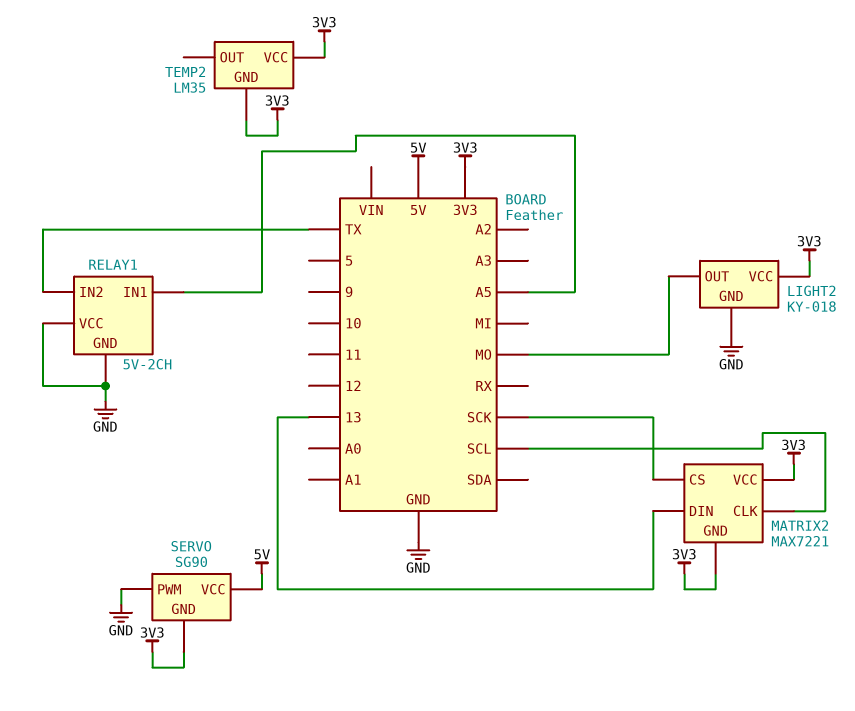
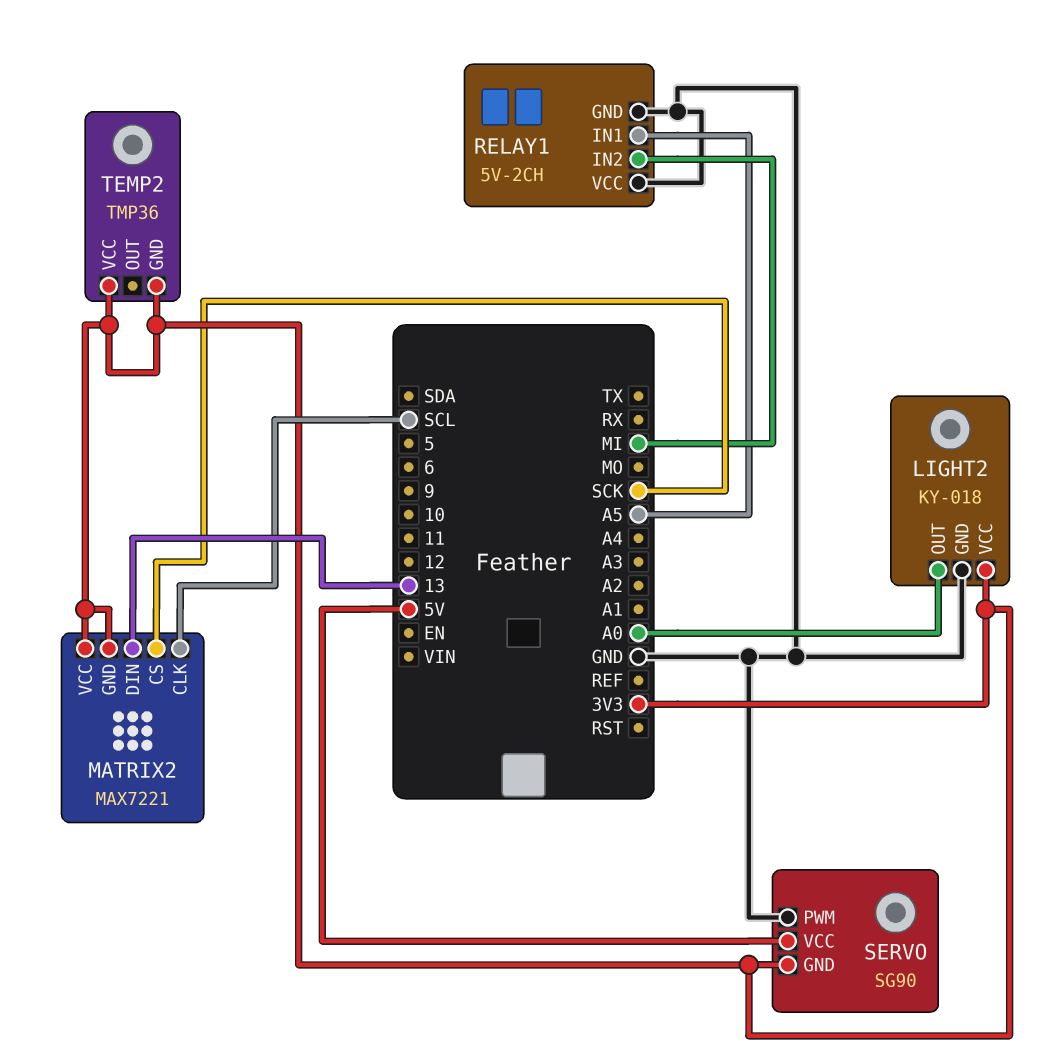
LIGHT2 pin OUT: MO -> A0
RELAY1 pin IN2: TX -> MI
TEMP2: LM35 -> TMP36

